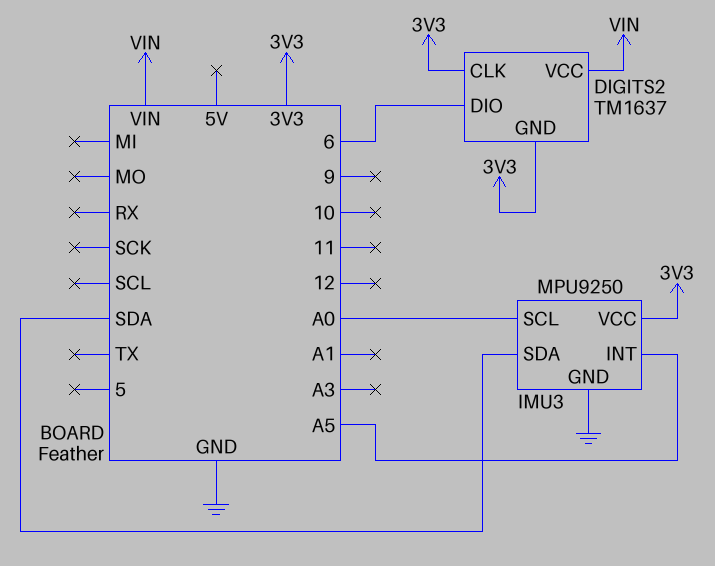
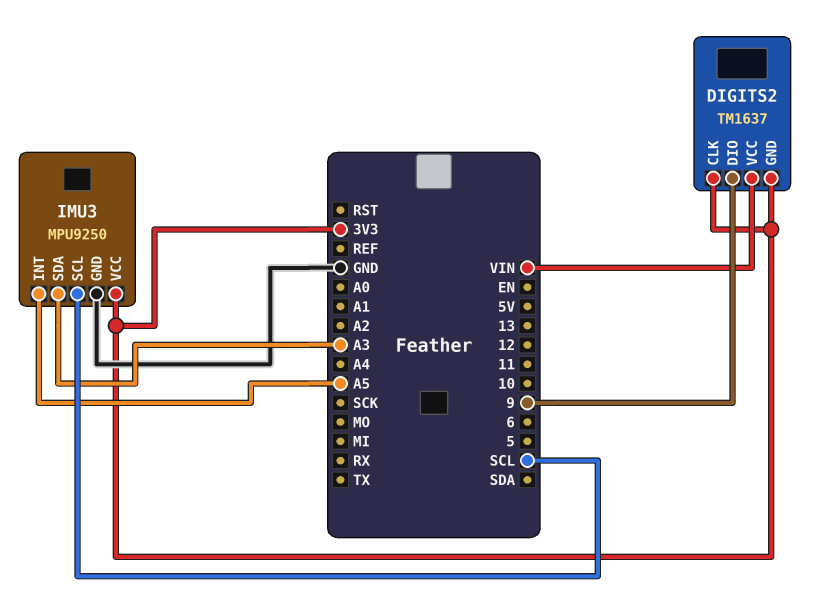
DIGITS2 pin DIO: 6 -> 9
IMU3 pin SCL: A0 -> SCL
IMU3 pin SDA: SDA -> A3

